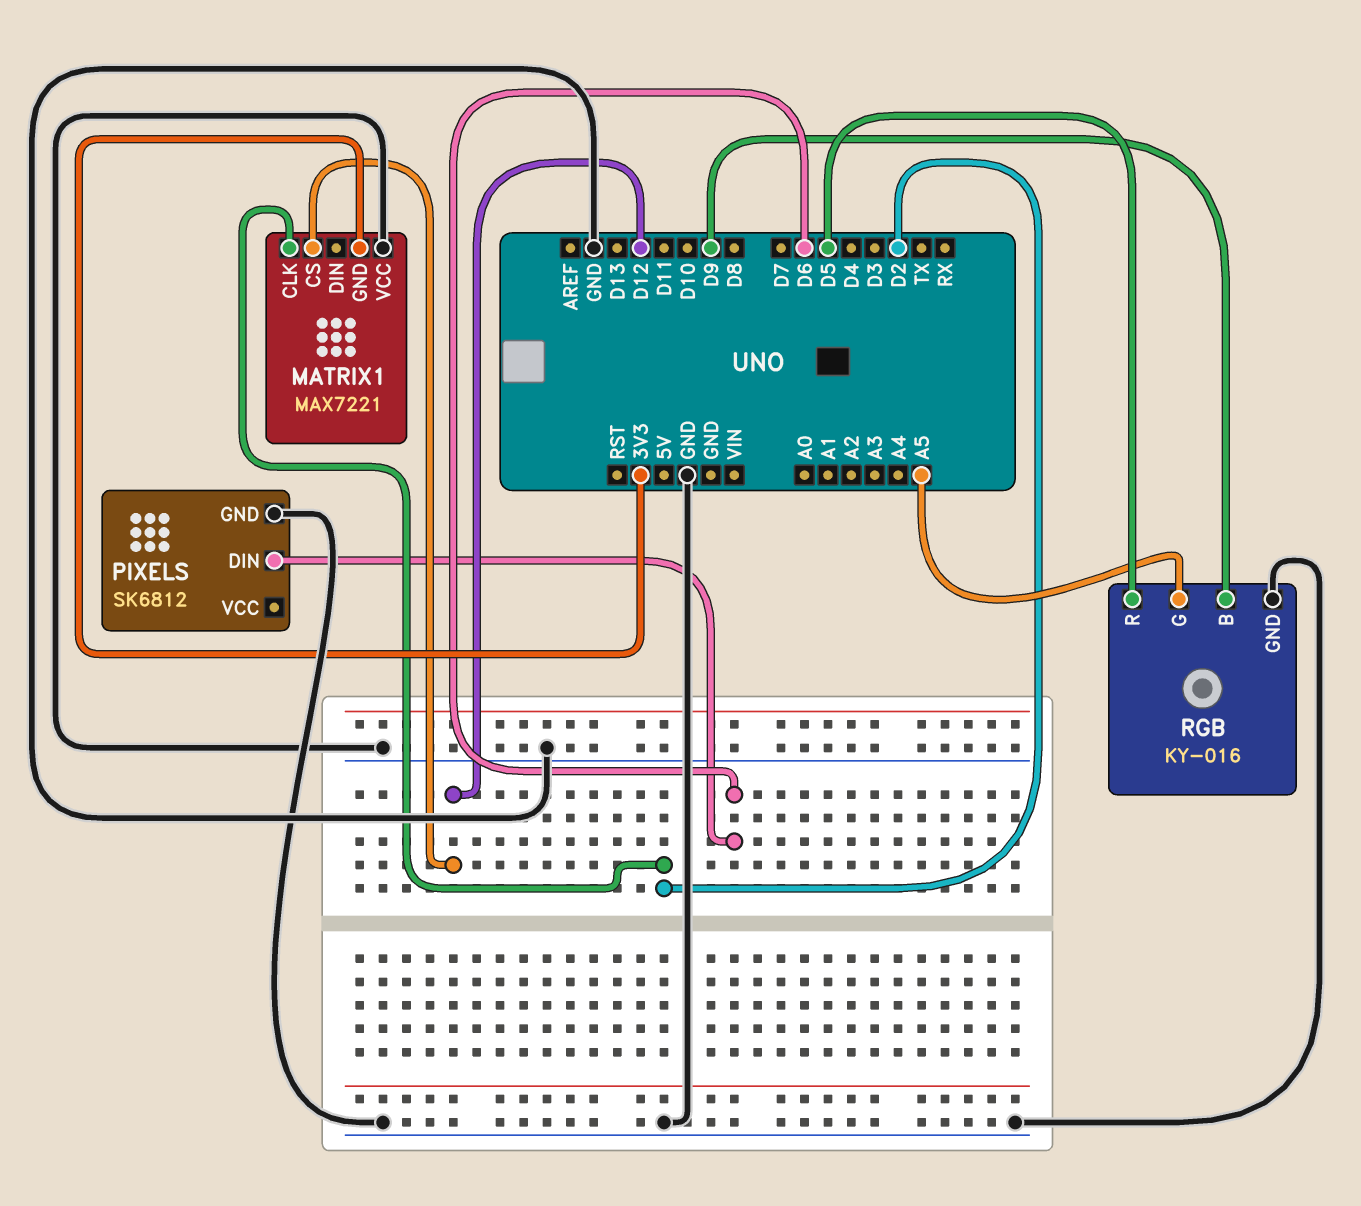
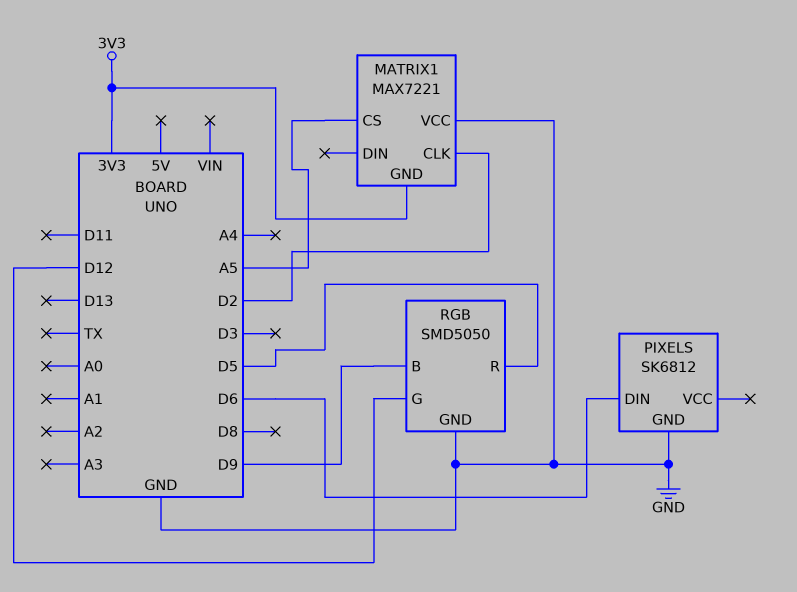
MATRIX1 pin CS: D12 -> A5
RGB: KY-016 -> SMD5050
RGB pin G: A5 -> D12

